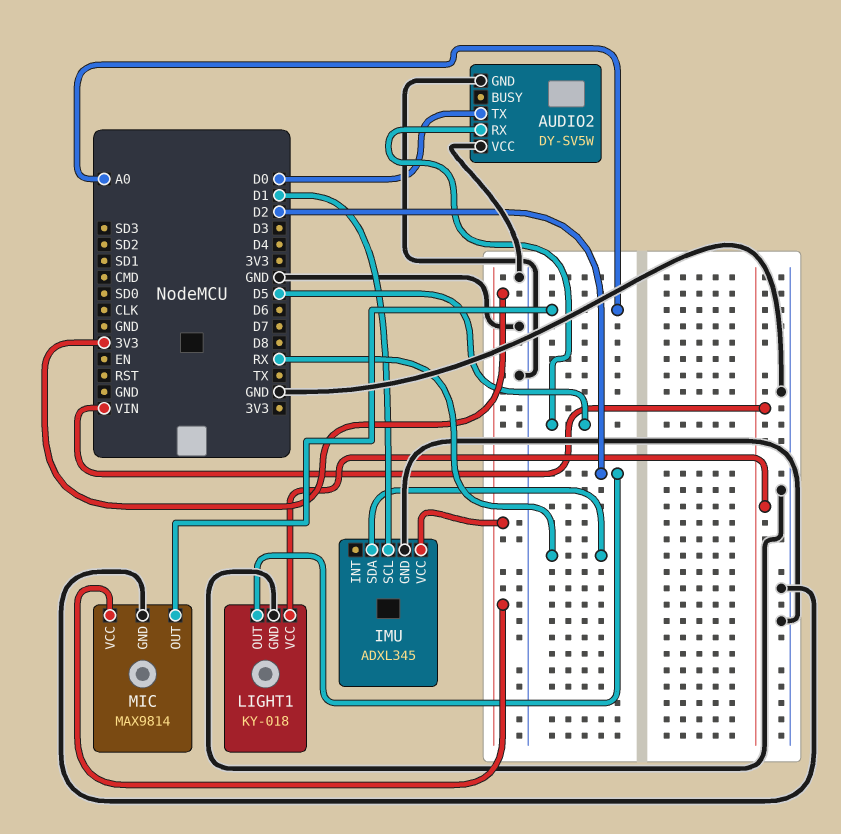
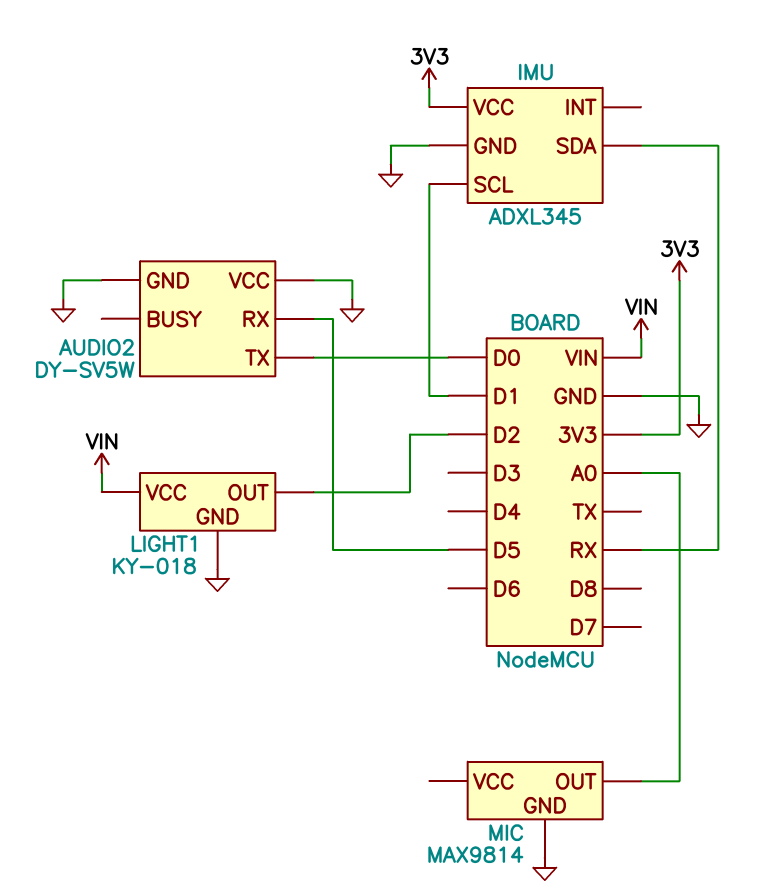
MIC pin VCC: 3V3 -> none

